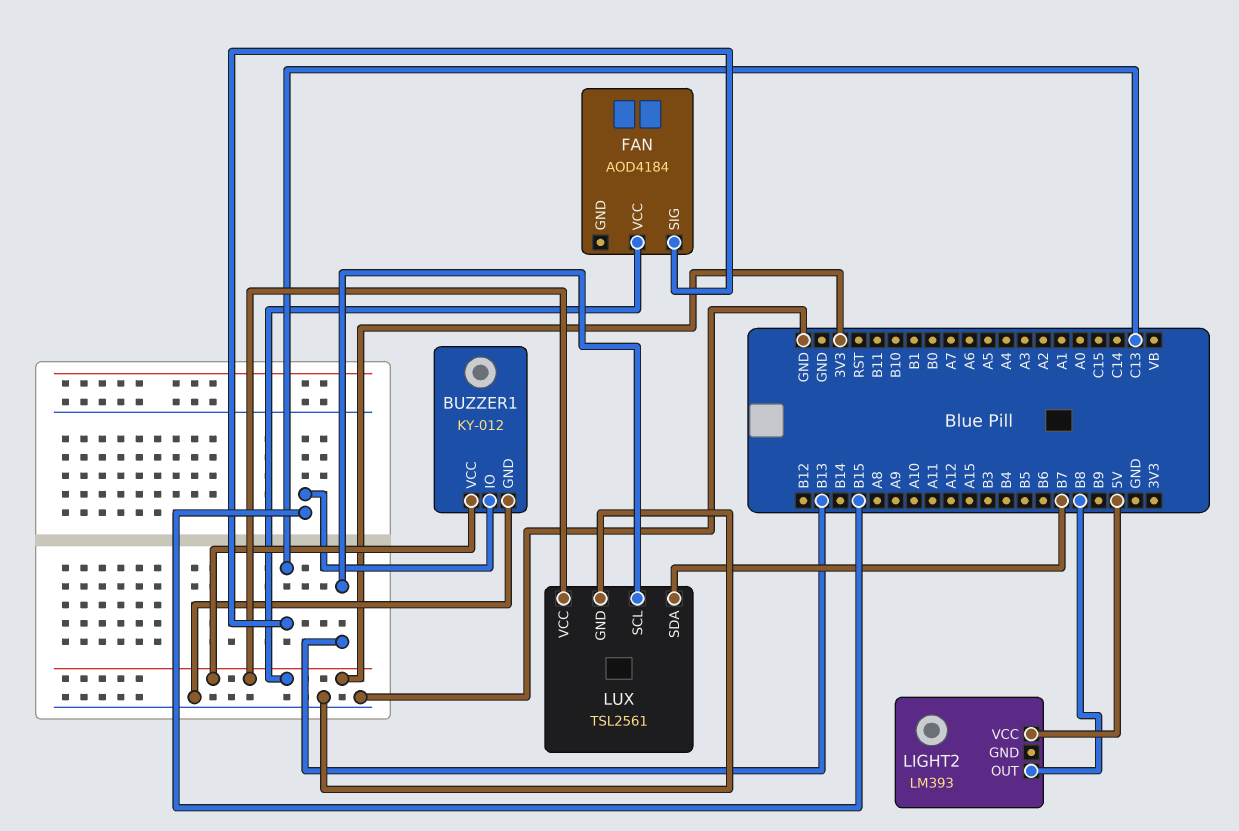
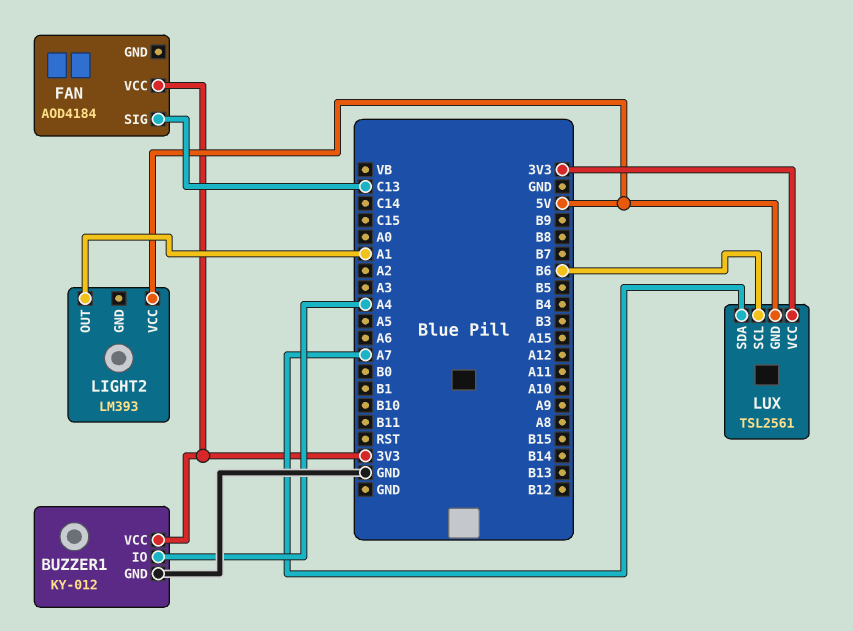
BUZZER1 pin IO: B15 -> A4
LIGHT2 pin OUT: B8 -> A1
LUX pin GND: GND -> 5V
LUX pin SCL: B13 -> B6
LUX pin SDA: B7 -> A7

